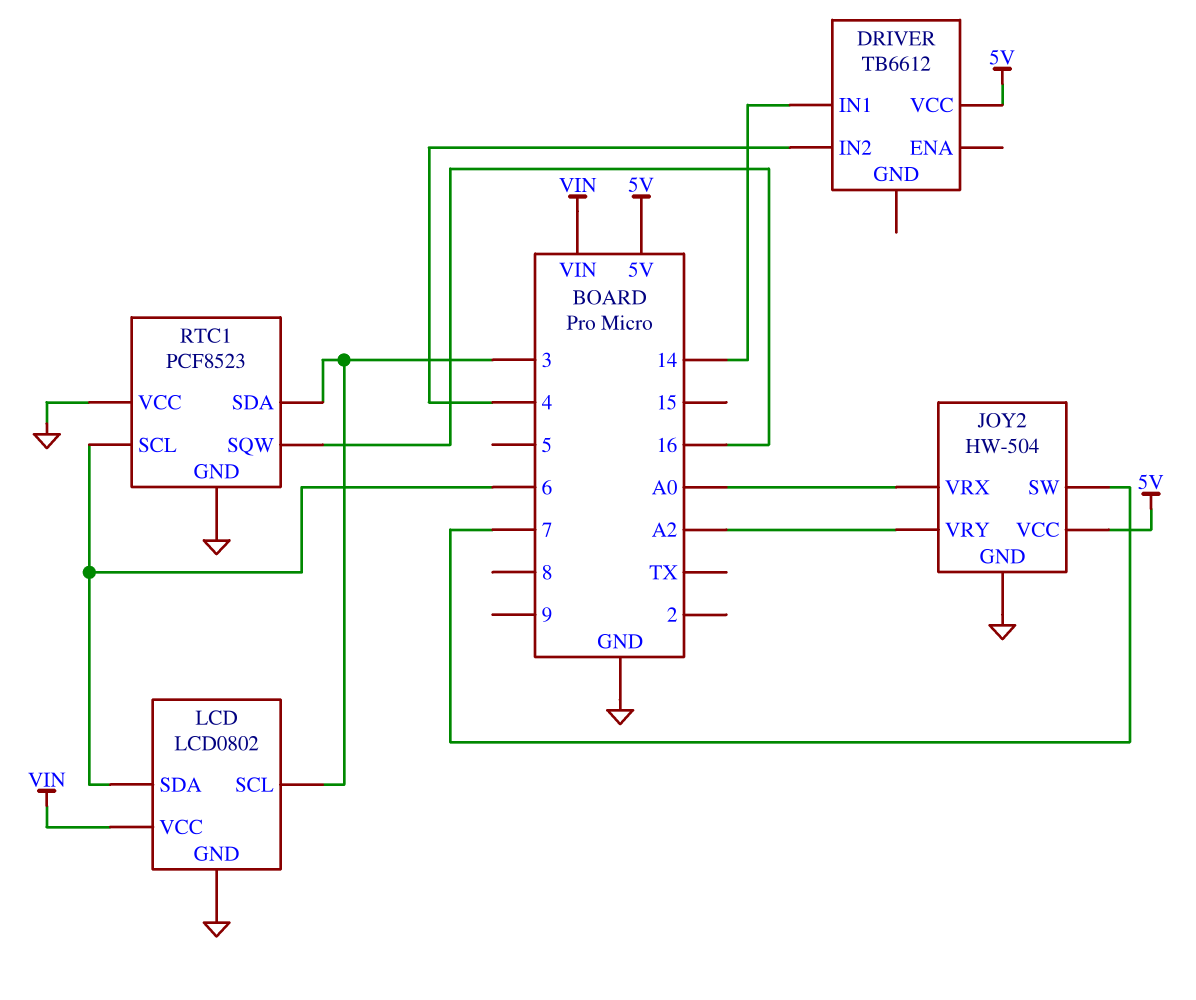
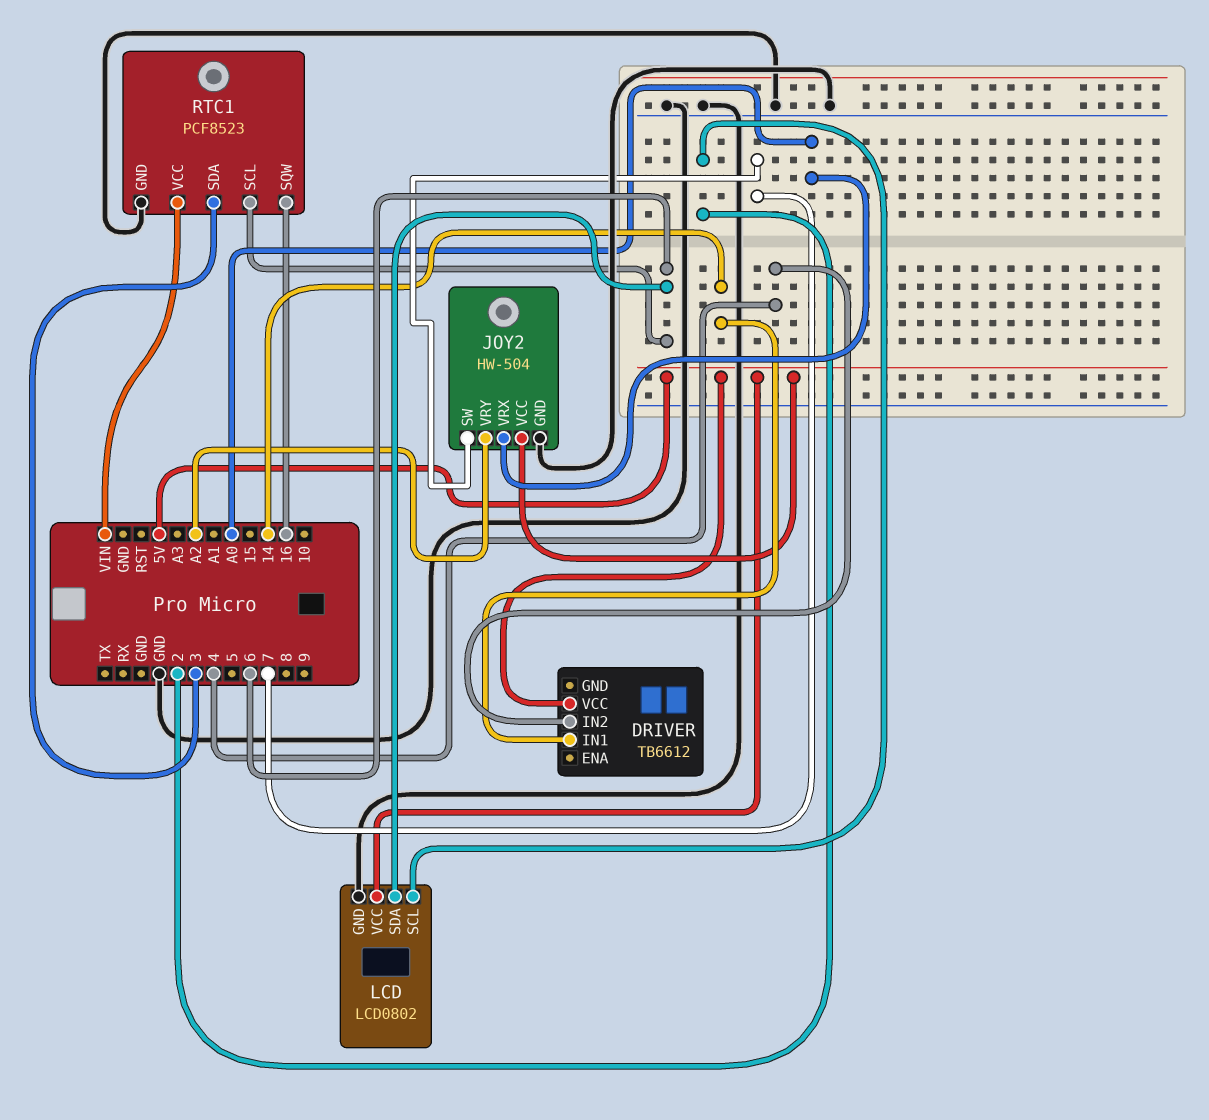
LCD pin SCL: 3 -> 2
LCD pin VCC: VIN -> 5V
RTC1 pin VCC: GND -> VIN

